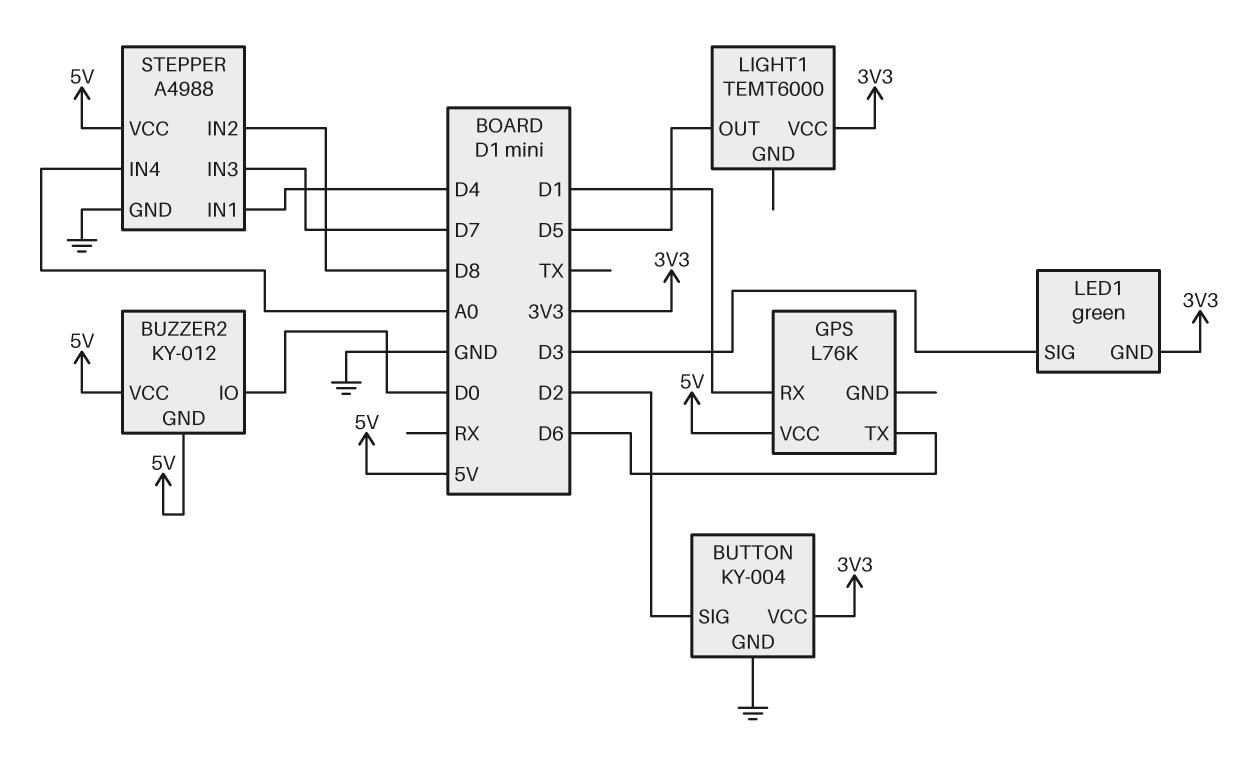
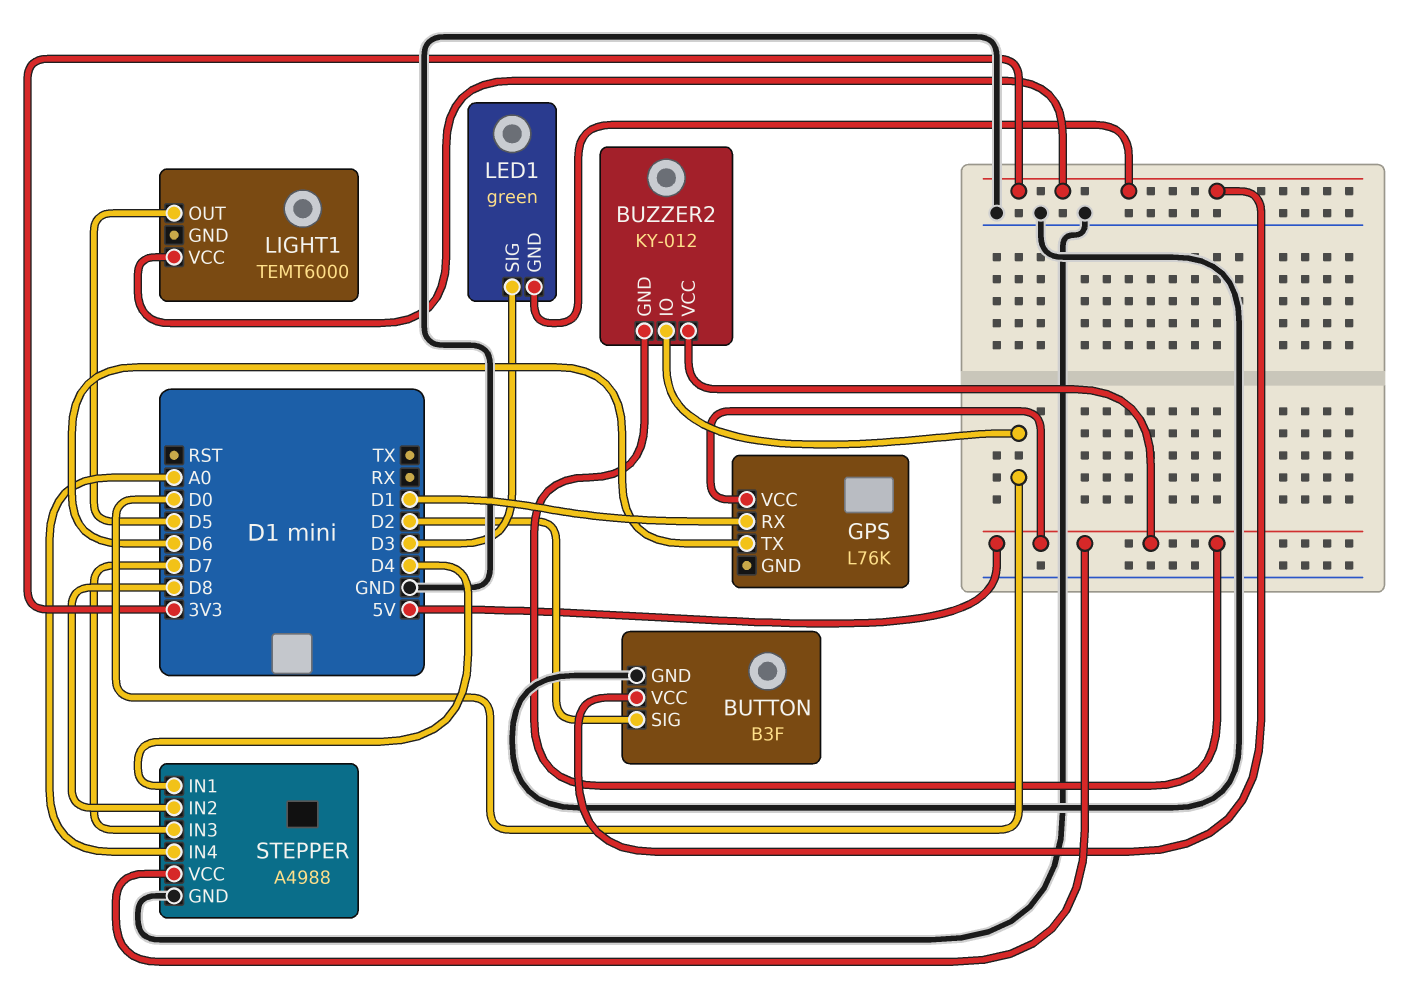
BUTTON: KY-004 -> B3F

